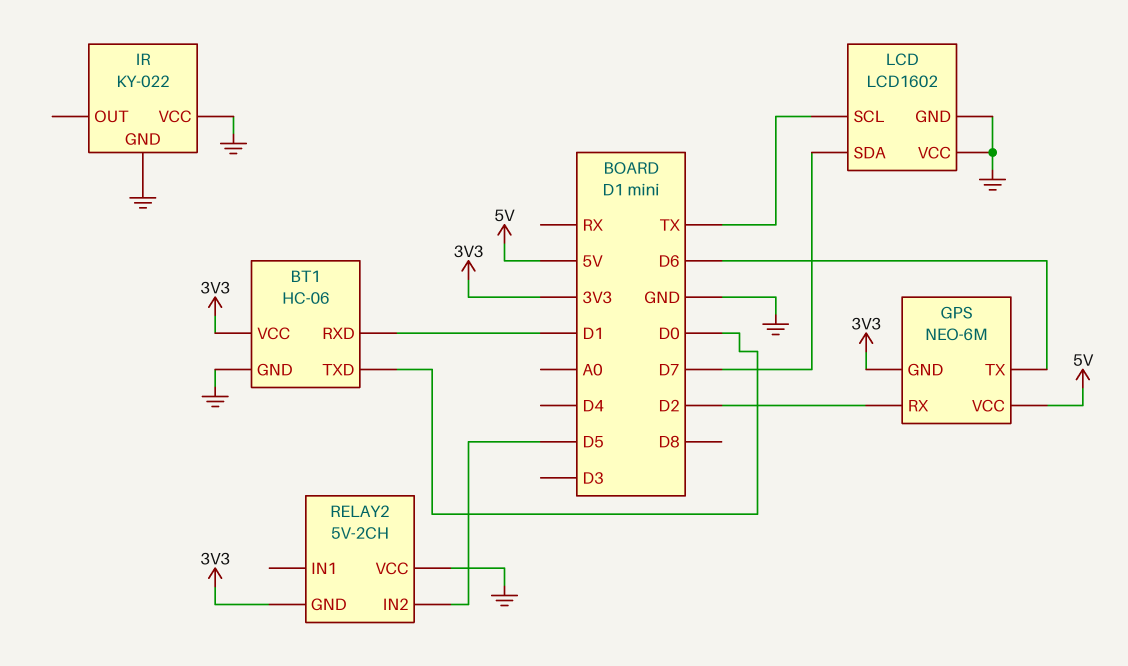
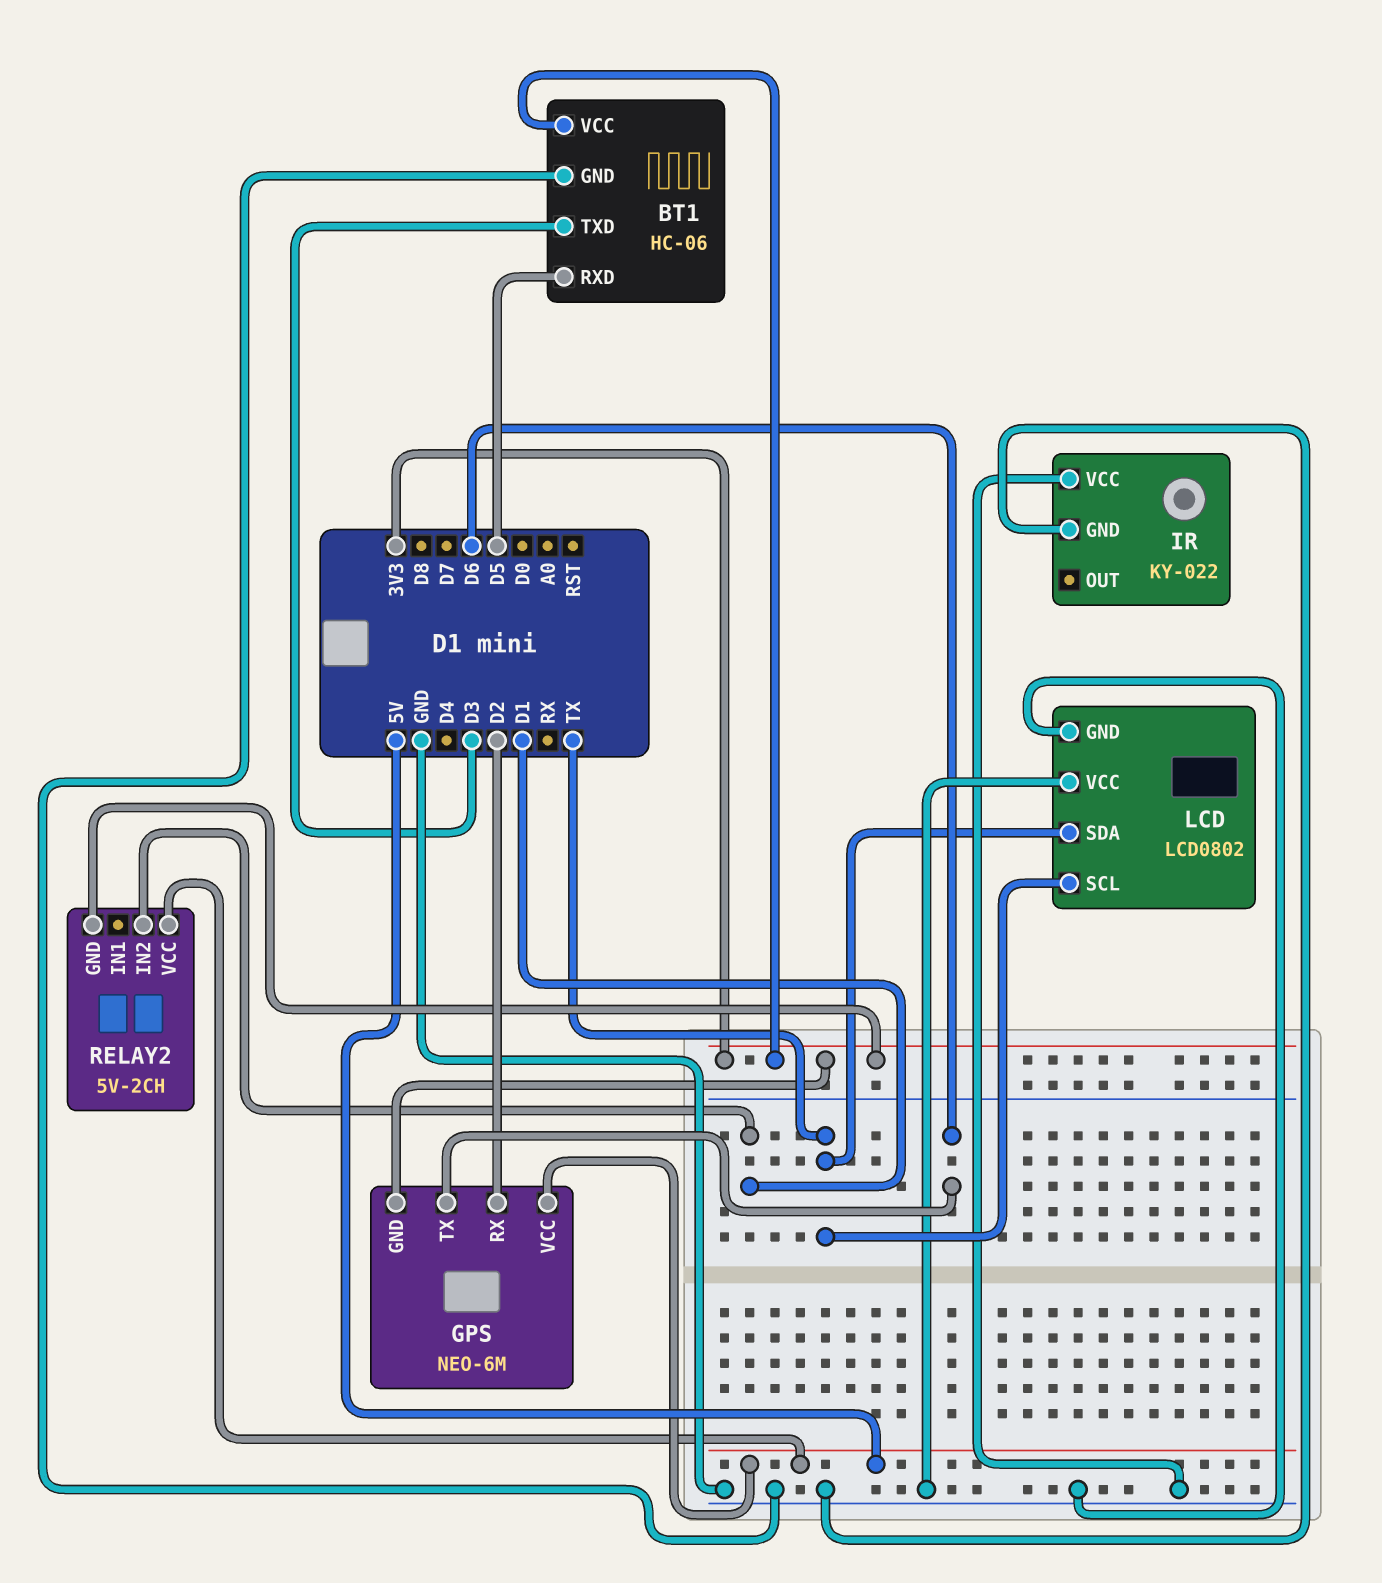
BT1 pin RXD: D1 -> D5
BT1 pin TXD: D0 -> D3
LCD: LCD1602 -> LCD0802
LCD pin SDA: D7 -> TX
RELAY2 pin IN2: D5 -> D1
RELAY2 pin VCC: GND -> 5V

